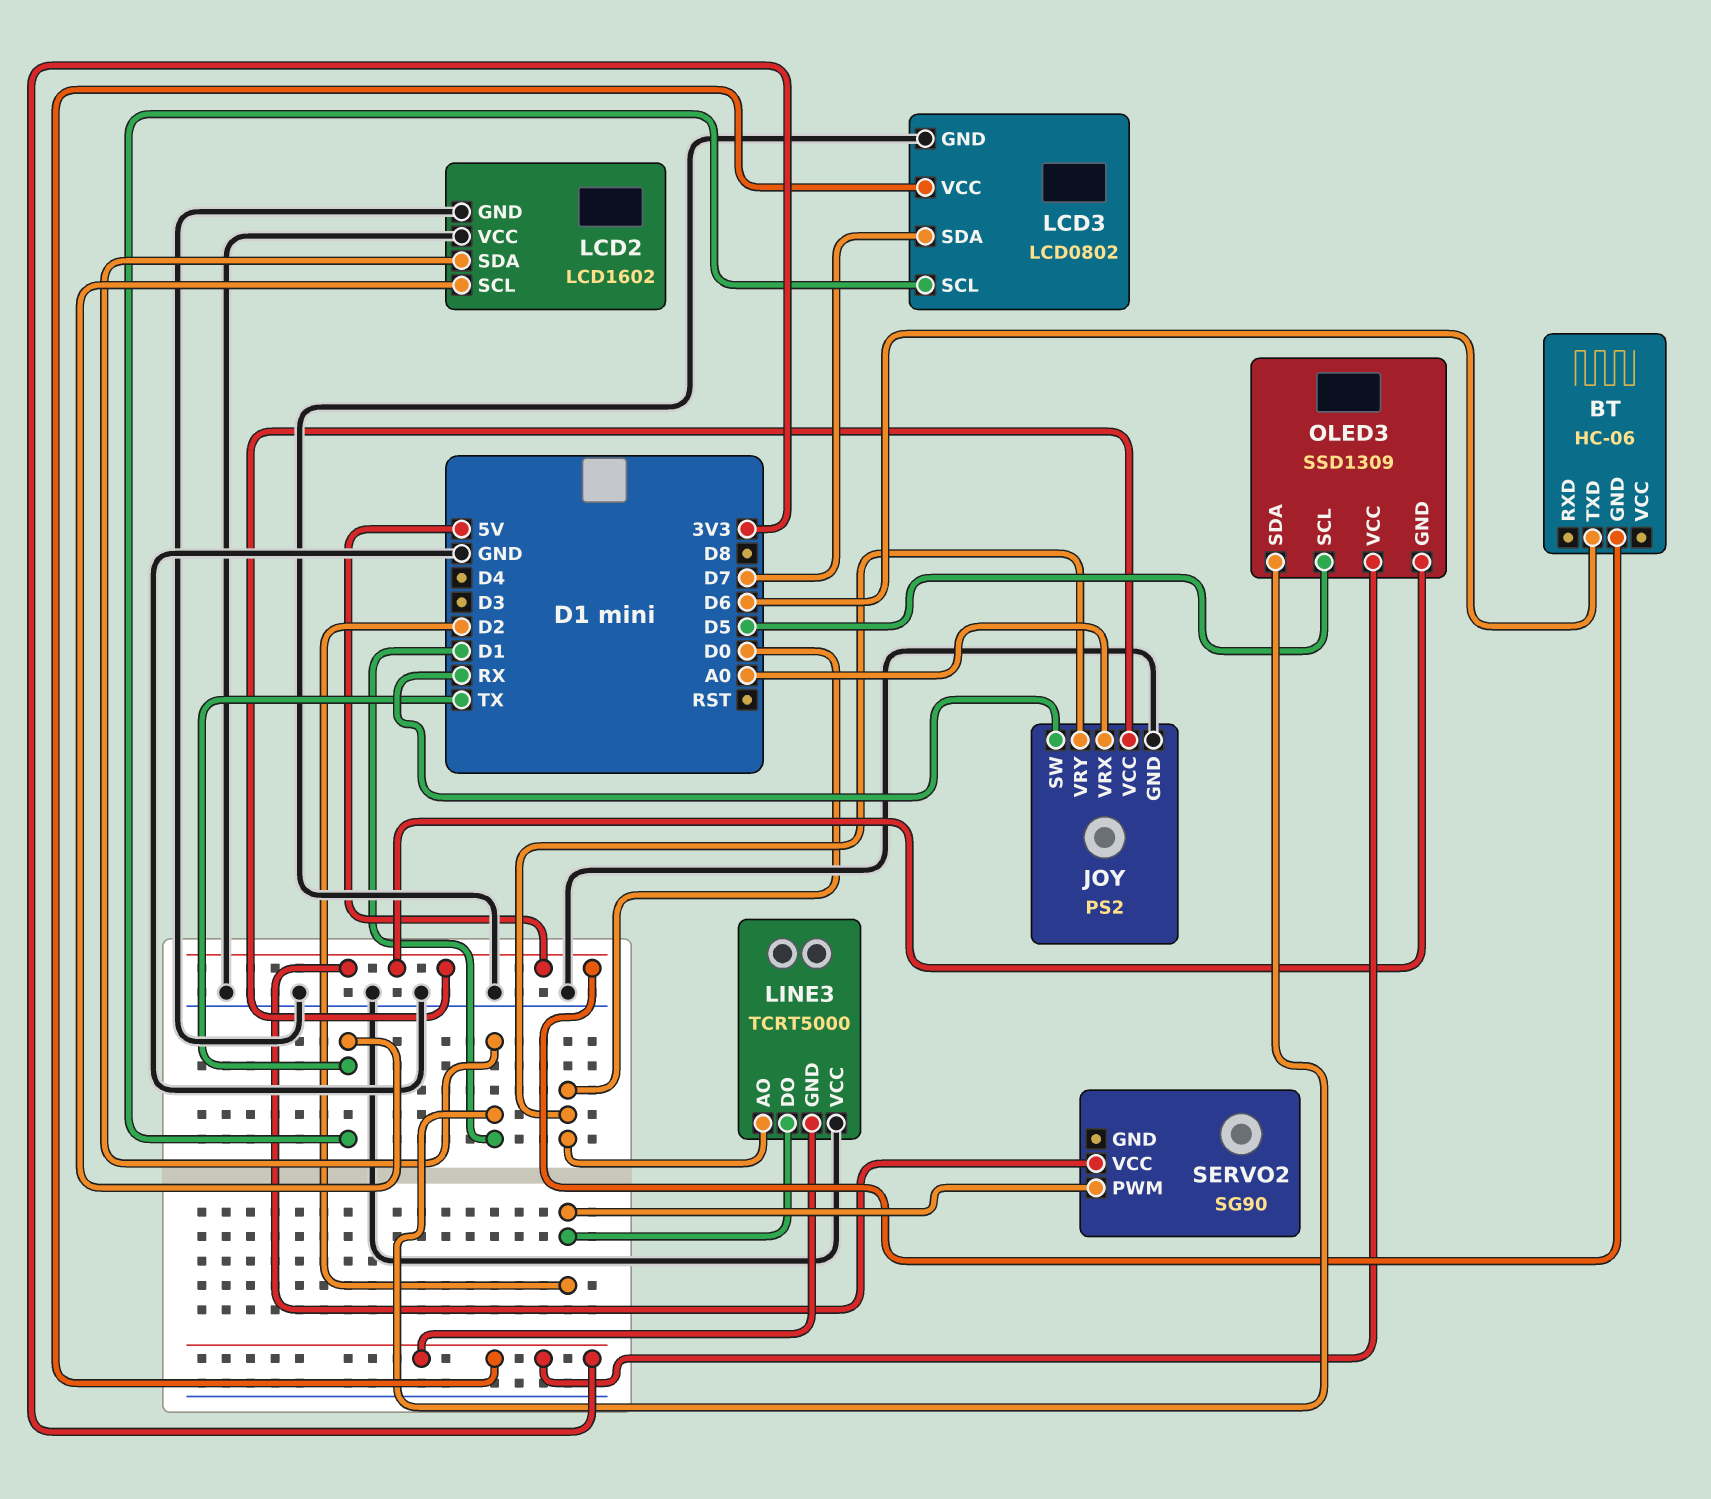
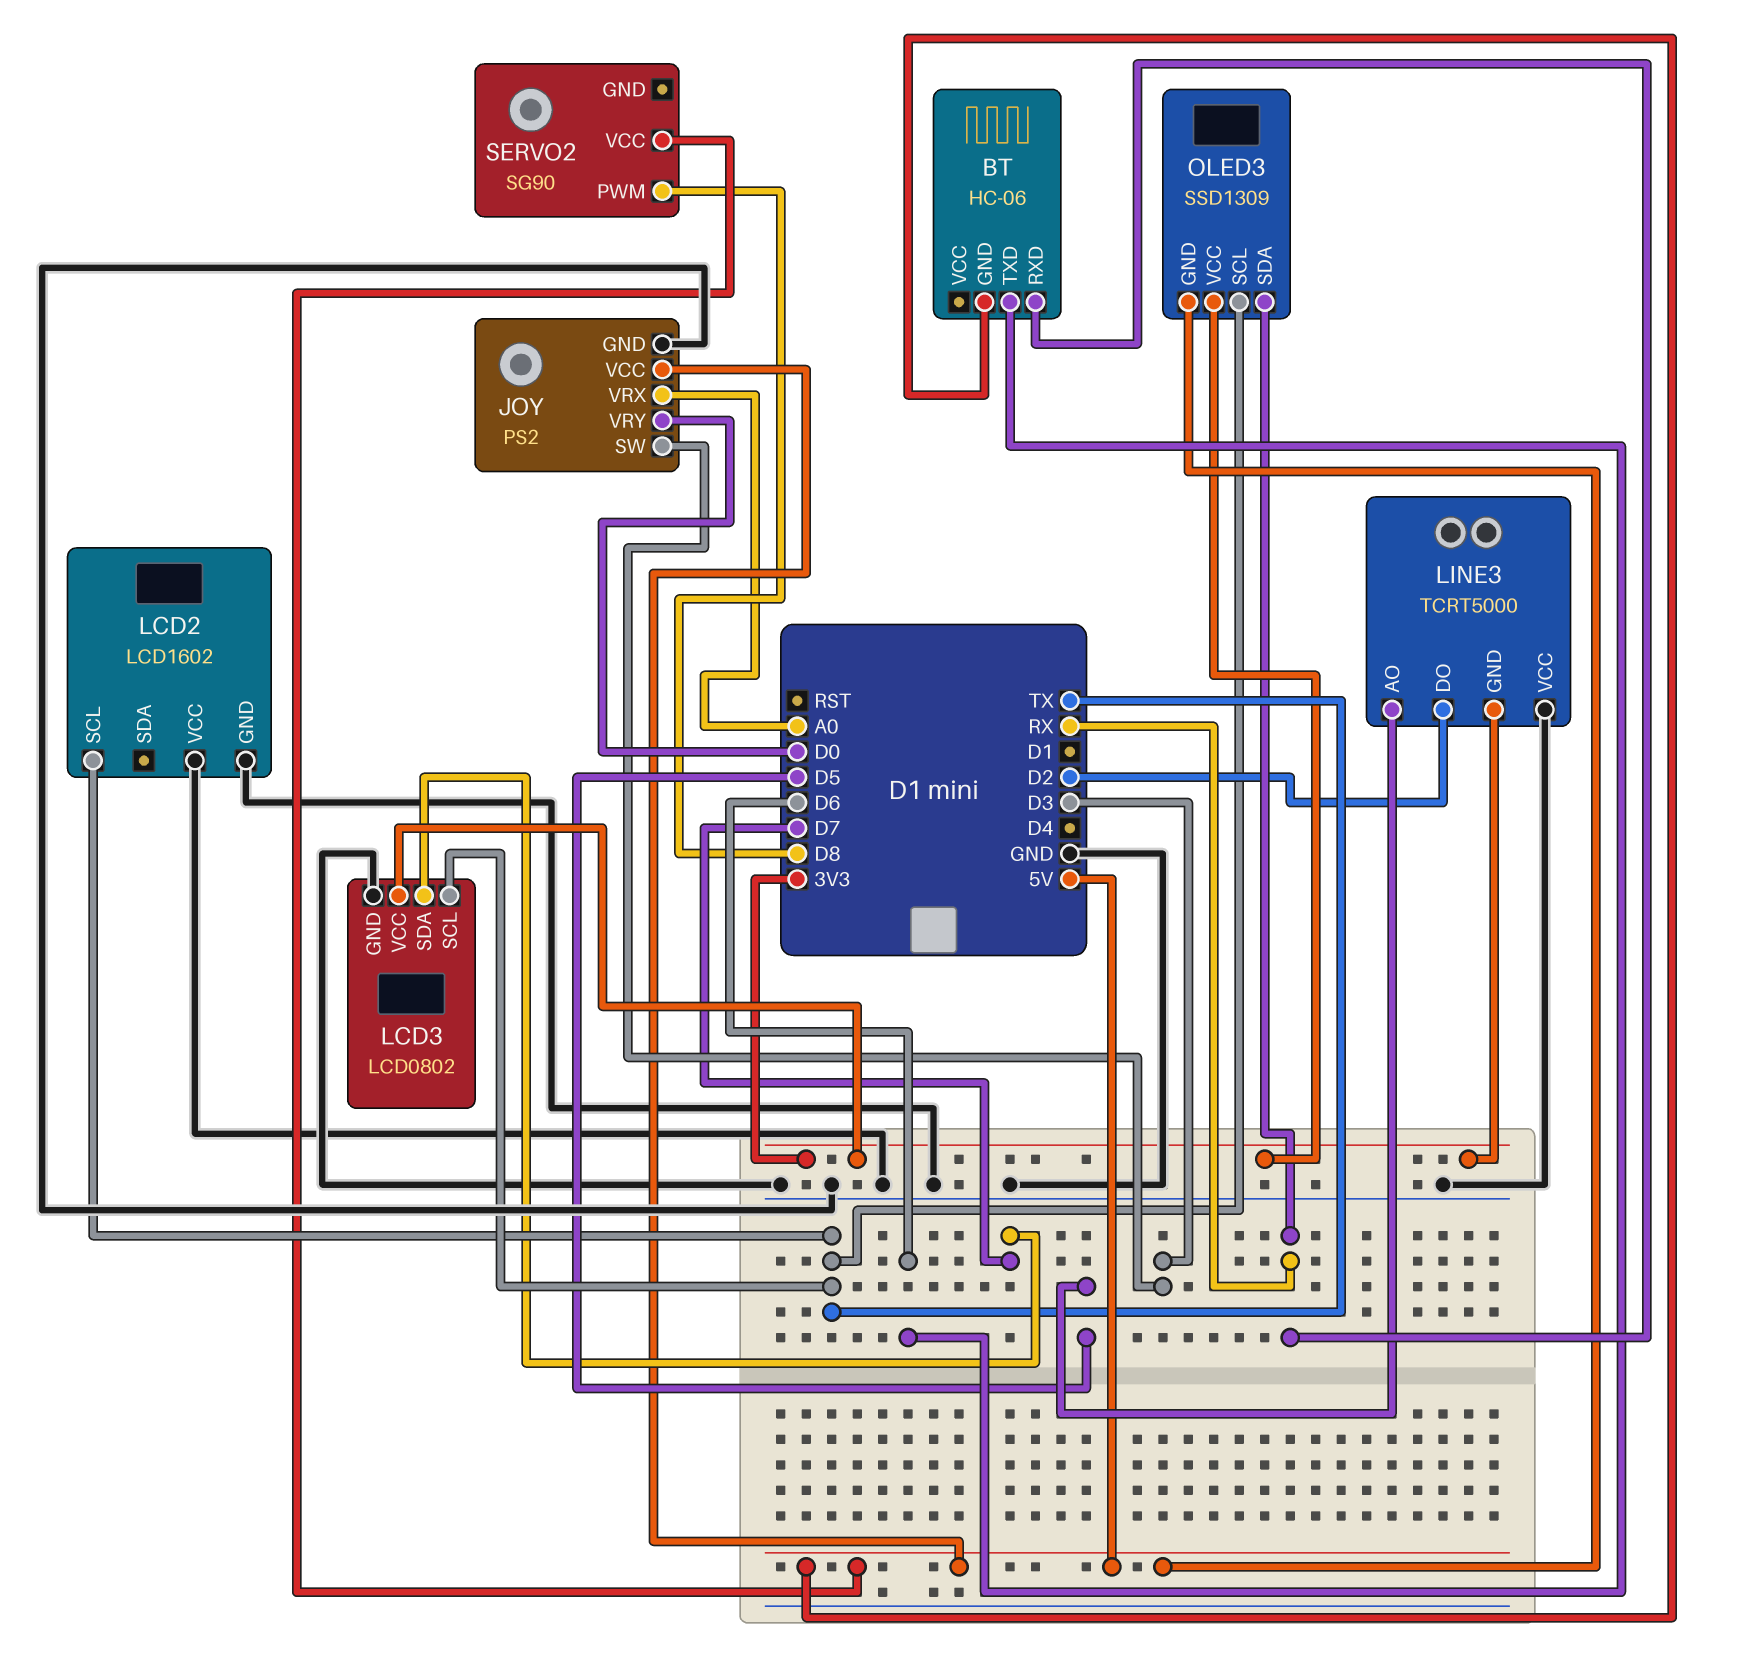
BT pin RXD: none -> RX
JOY pin SW: RX -> D3
LCD2 pin SDA: D1 -> none
LINE3 pin AO: D0 -> D5
OLED3 pin SCL: D5 -> TX
OLED3 pin SDA: D1 -> RX
SERVO2 pin PWM: D2 -> D8

